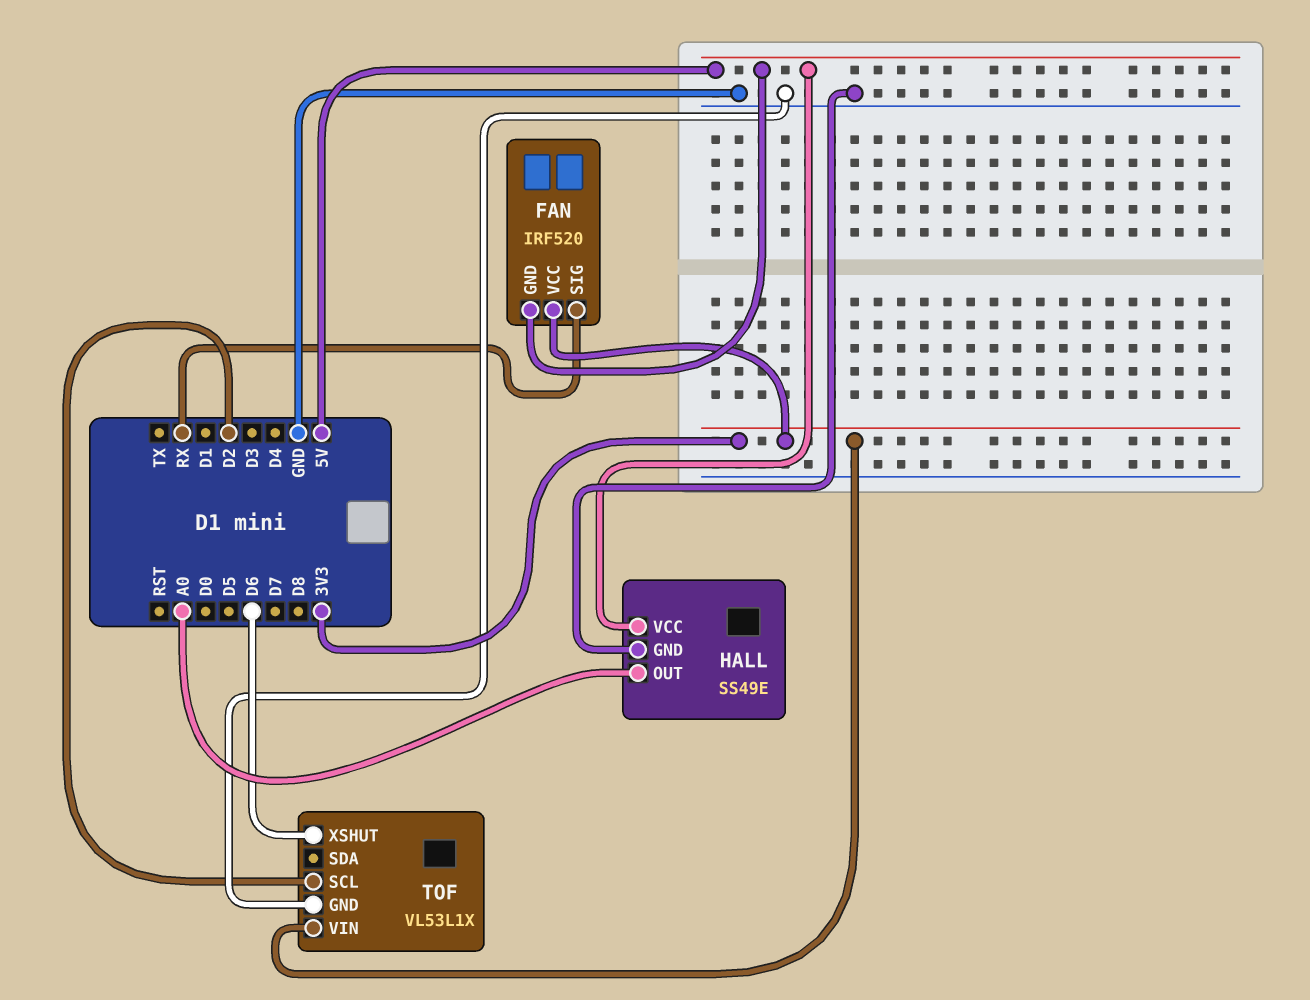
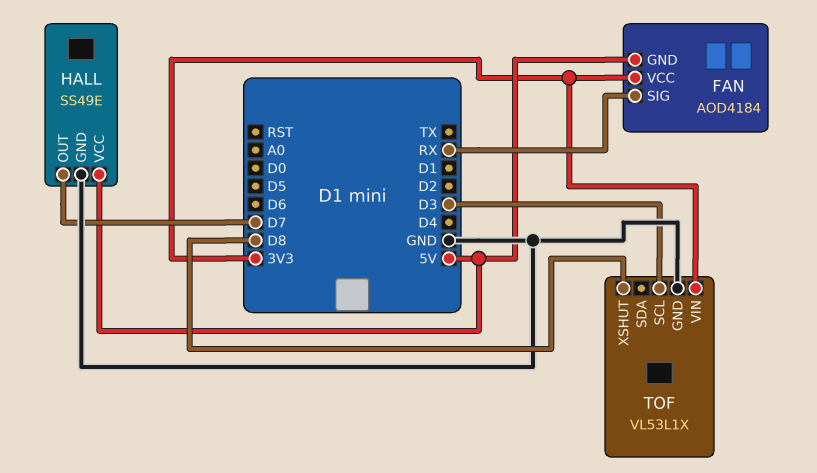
FAN: IRF520 -> AOD4184
HALL pin OUT: A0 -> D7
TOF pin SCL: D2 -> D3
TOF pin XSHUT: D6 -> D8

